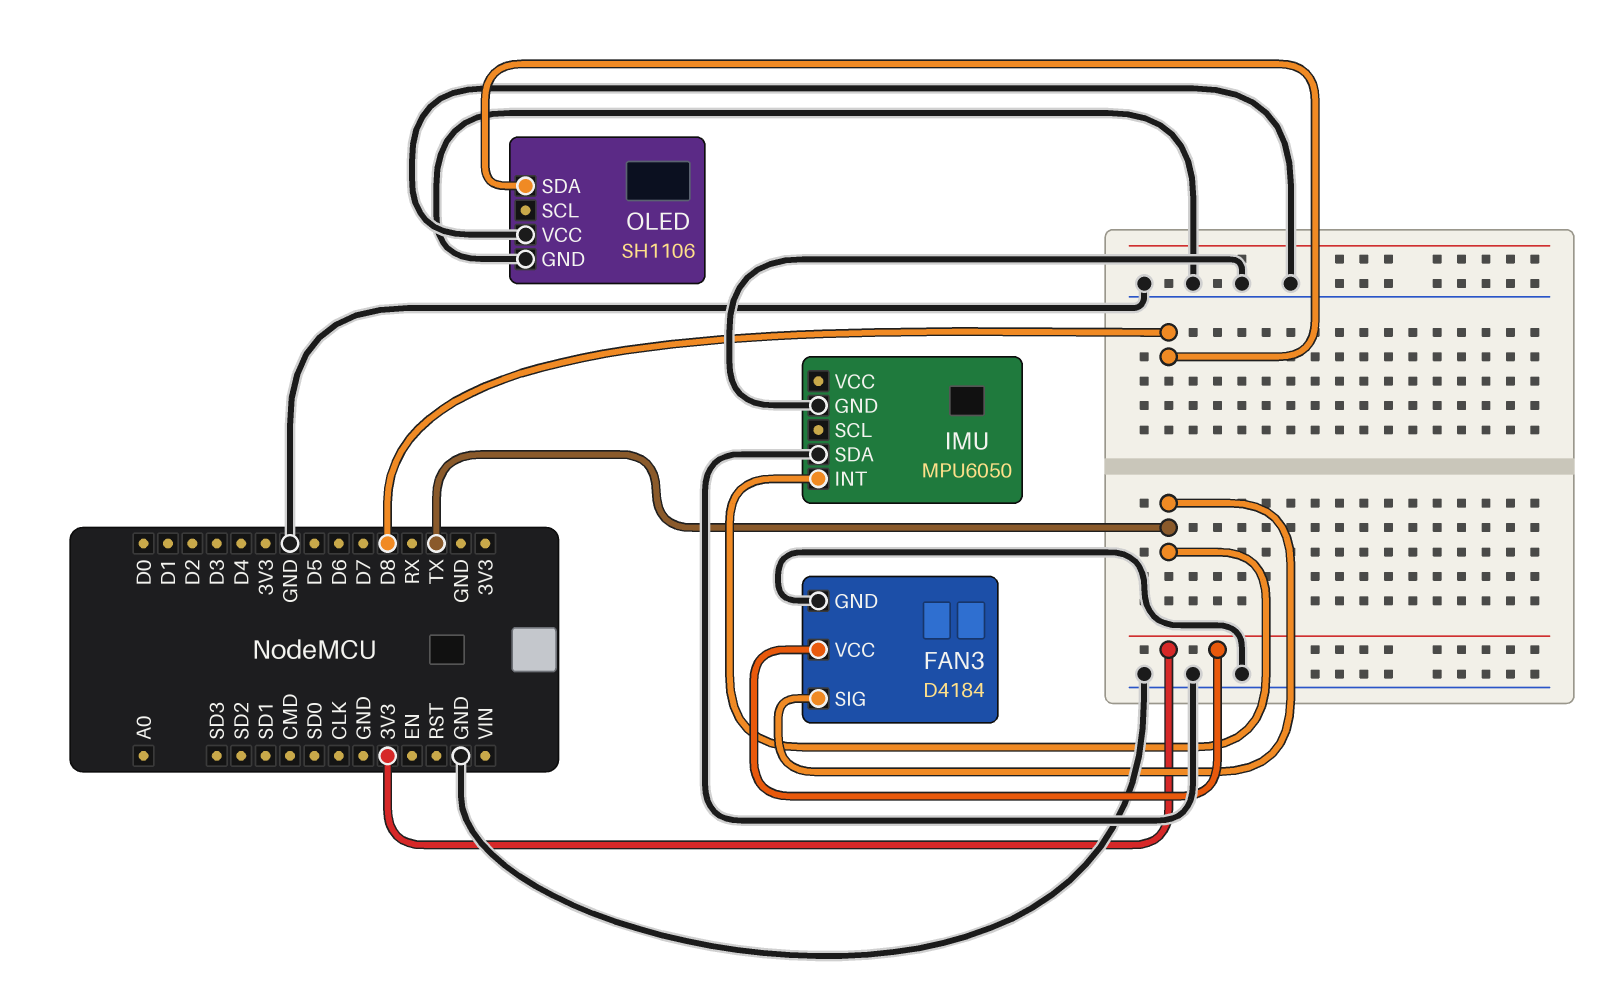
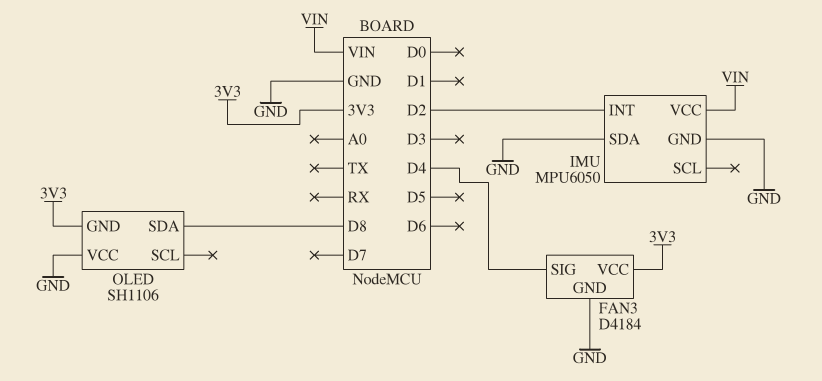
FAN3 pin SIG: TX -> D4
IMU pin INT: TX -> D2
IMU pin VCC: none -> VIN
OLED pin GND: GND -> 3V3

